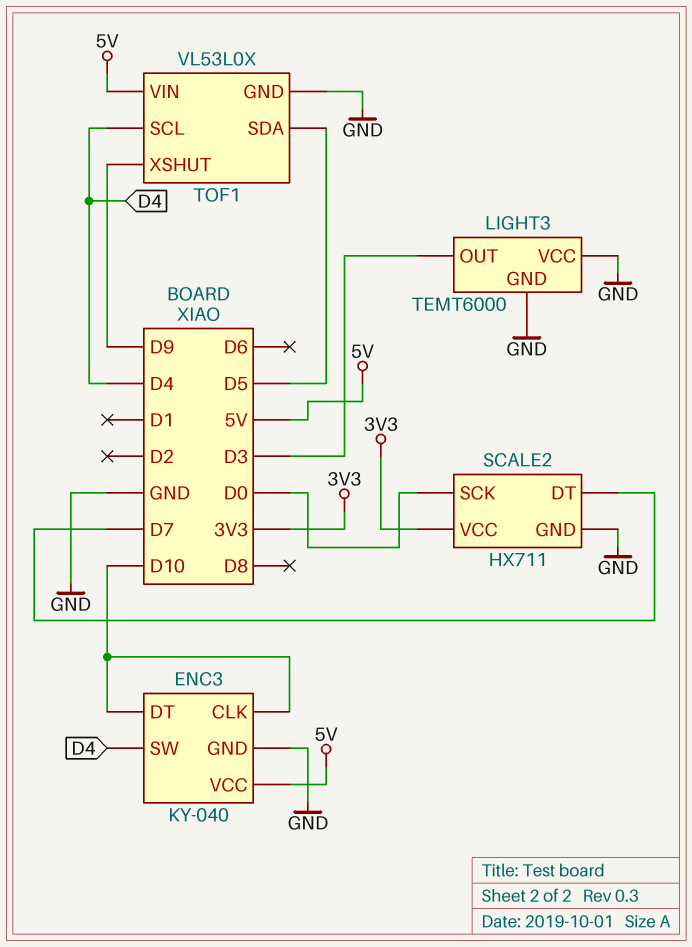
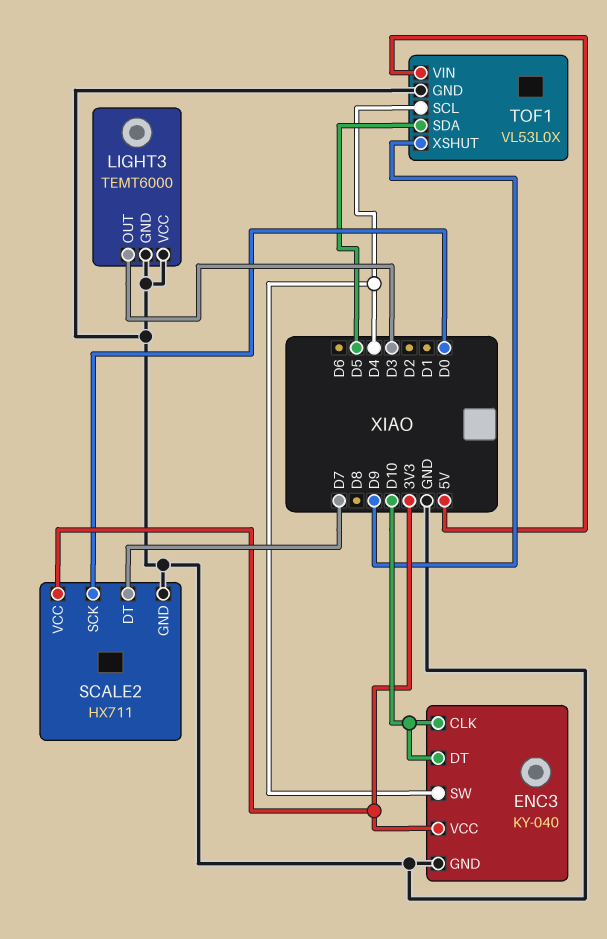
ENC3 pin VCC: 5V -> 3V3

